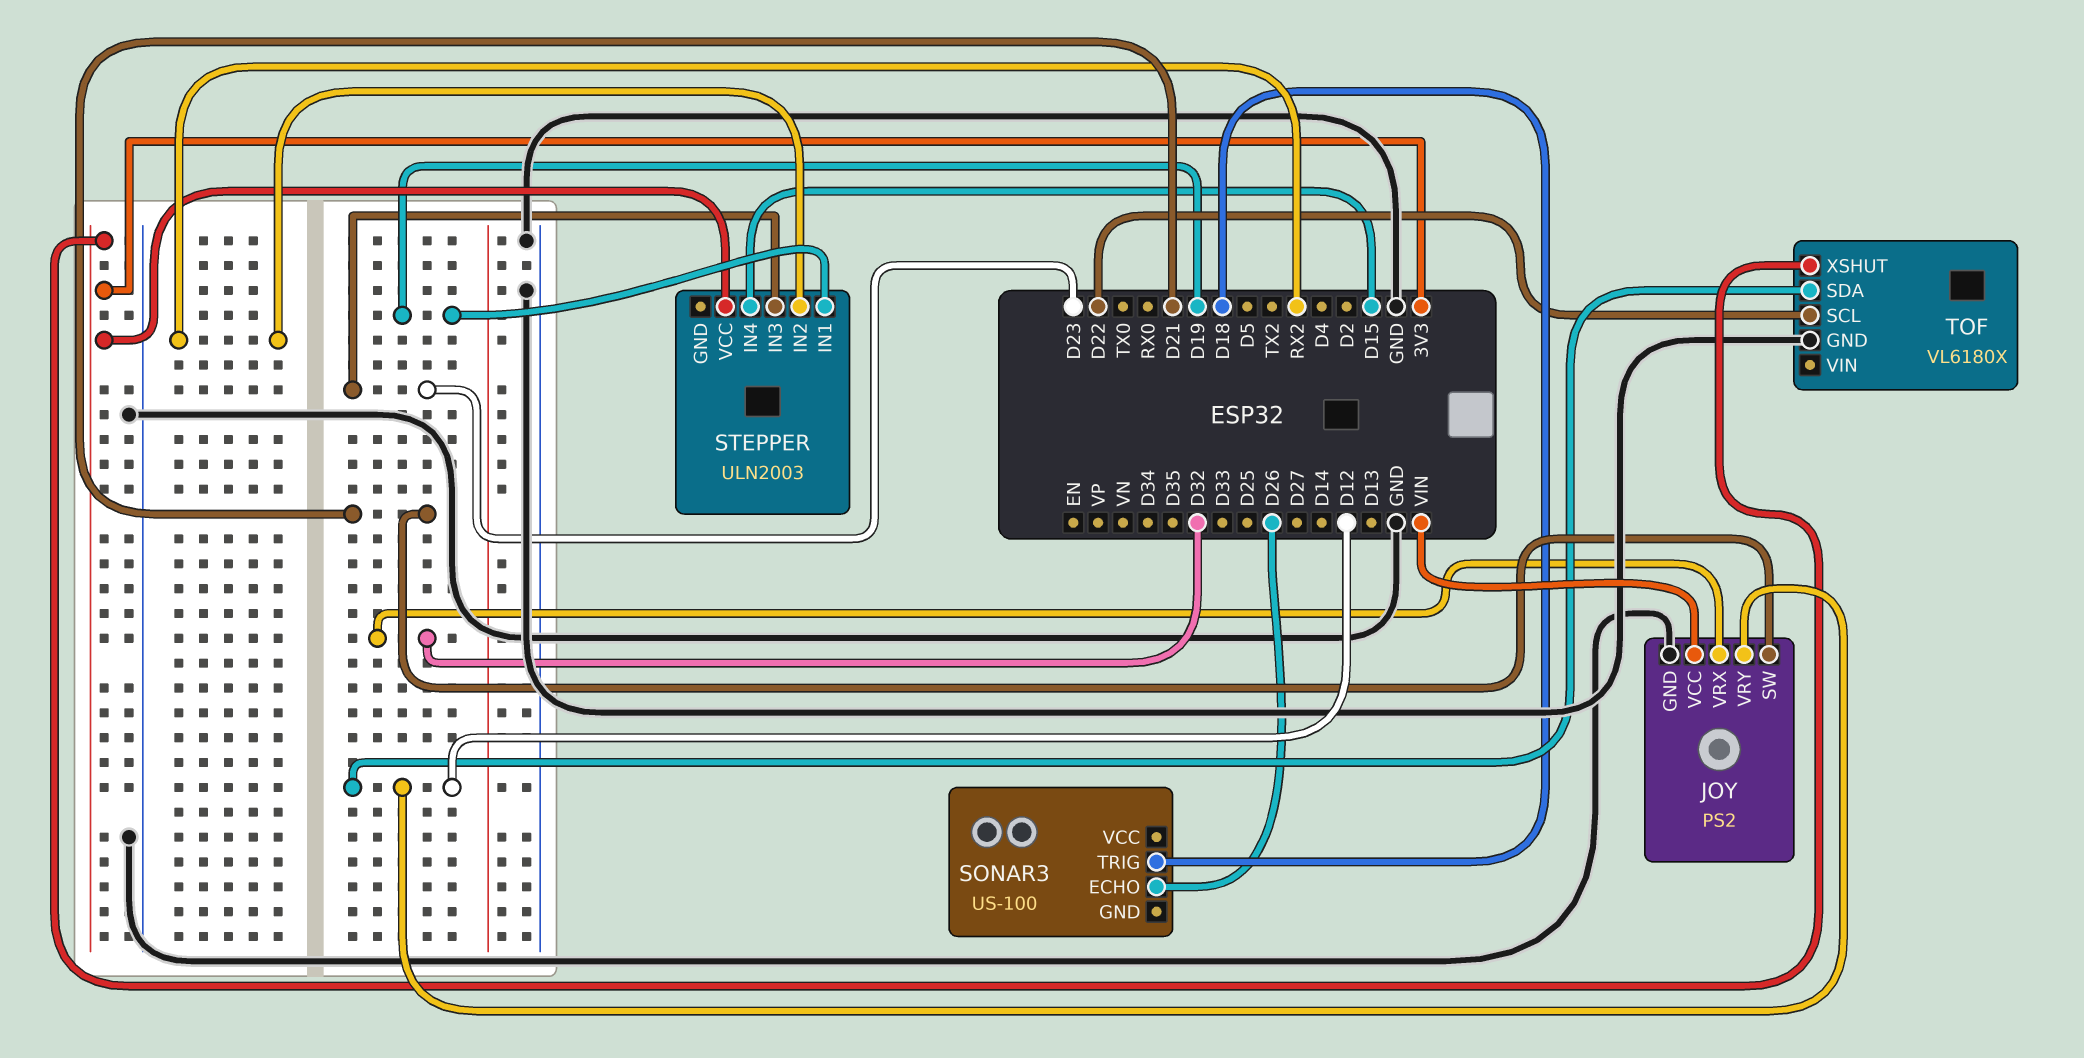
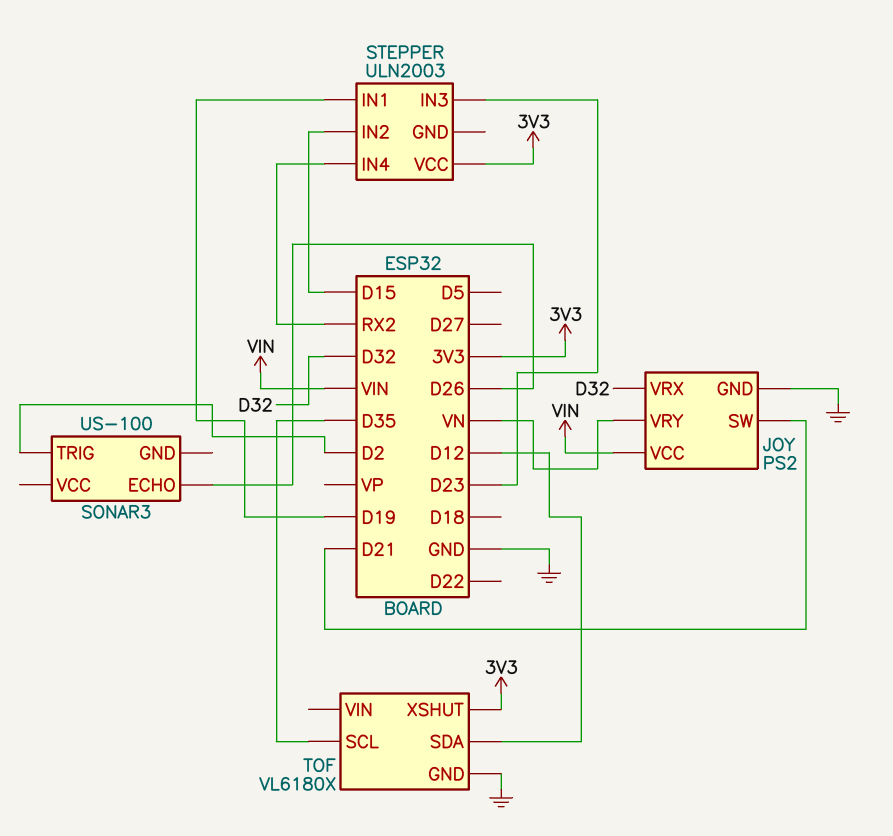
JOY pin VRY: D12 -> VN
SONAR3 pin TRIG: D18 -> D2
STEPPER pin IN2: RX2 -> D15
STEPPER pin IN4: D15 -> RX2
TOF pin SCL: D22 -> D35

